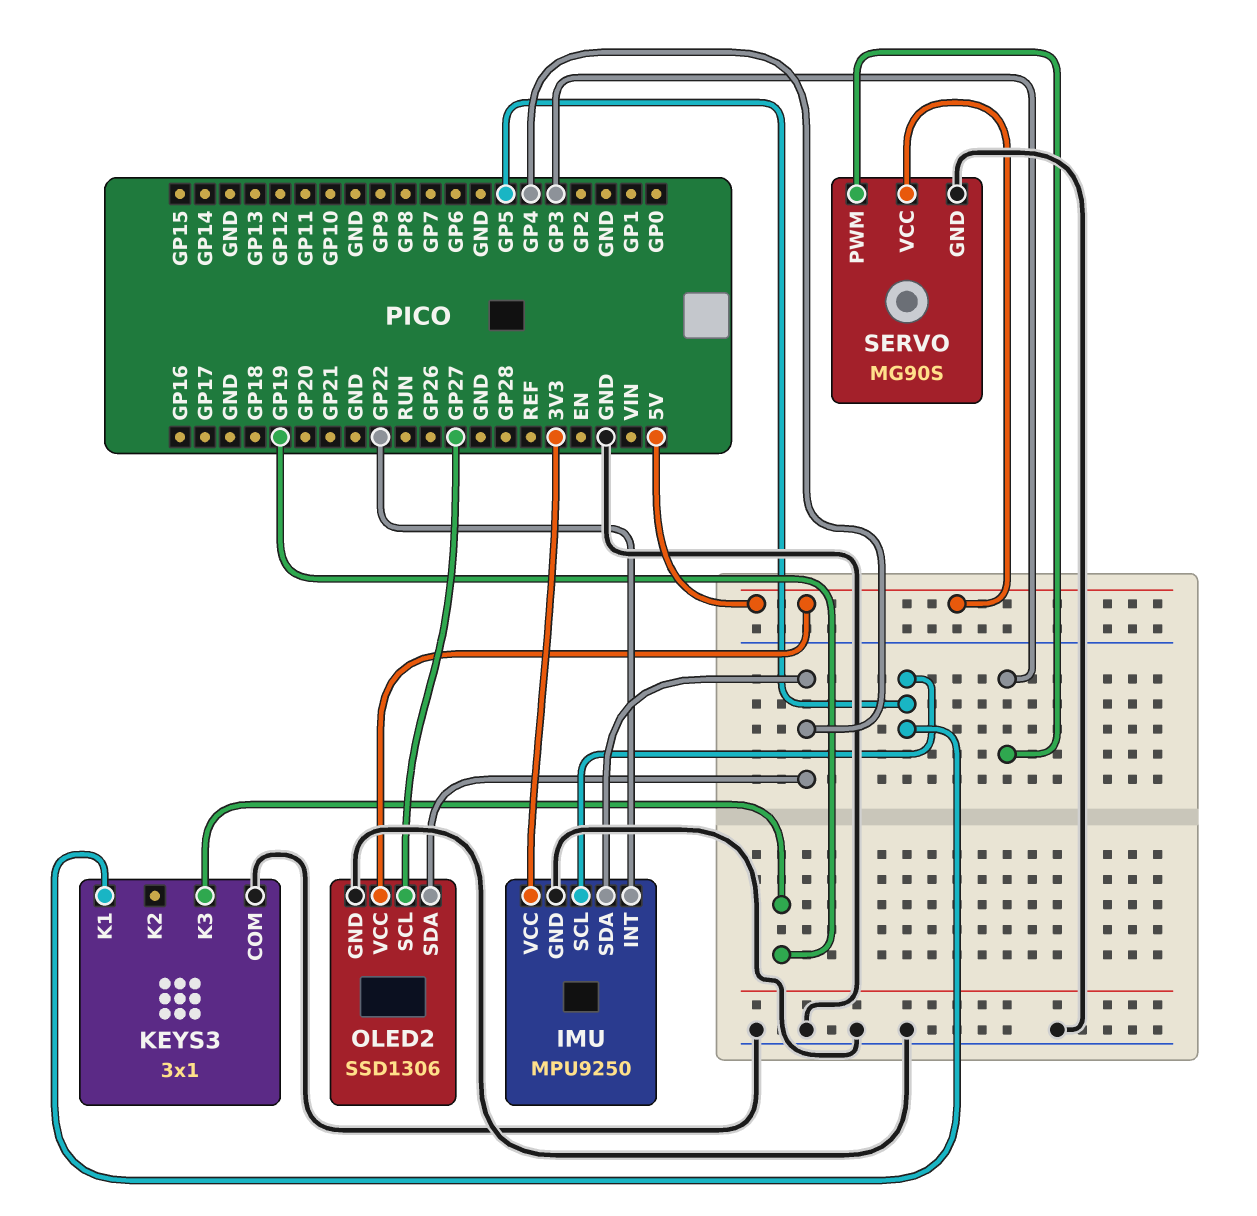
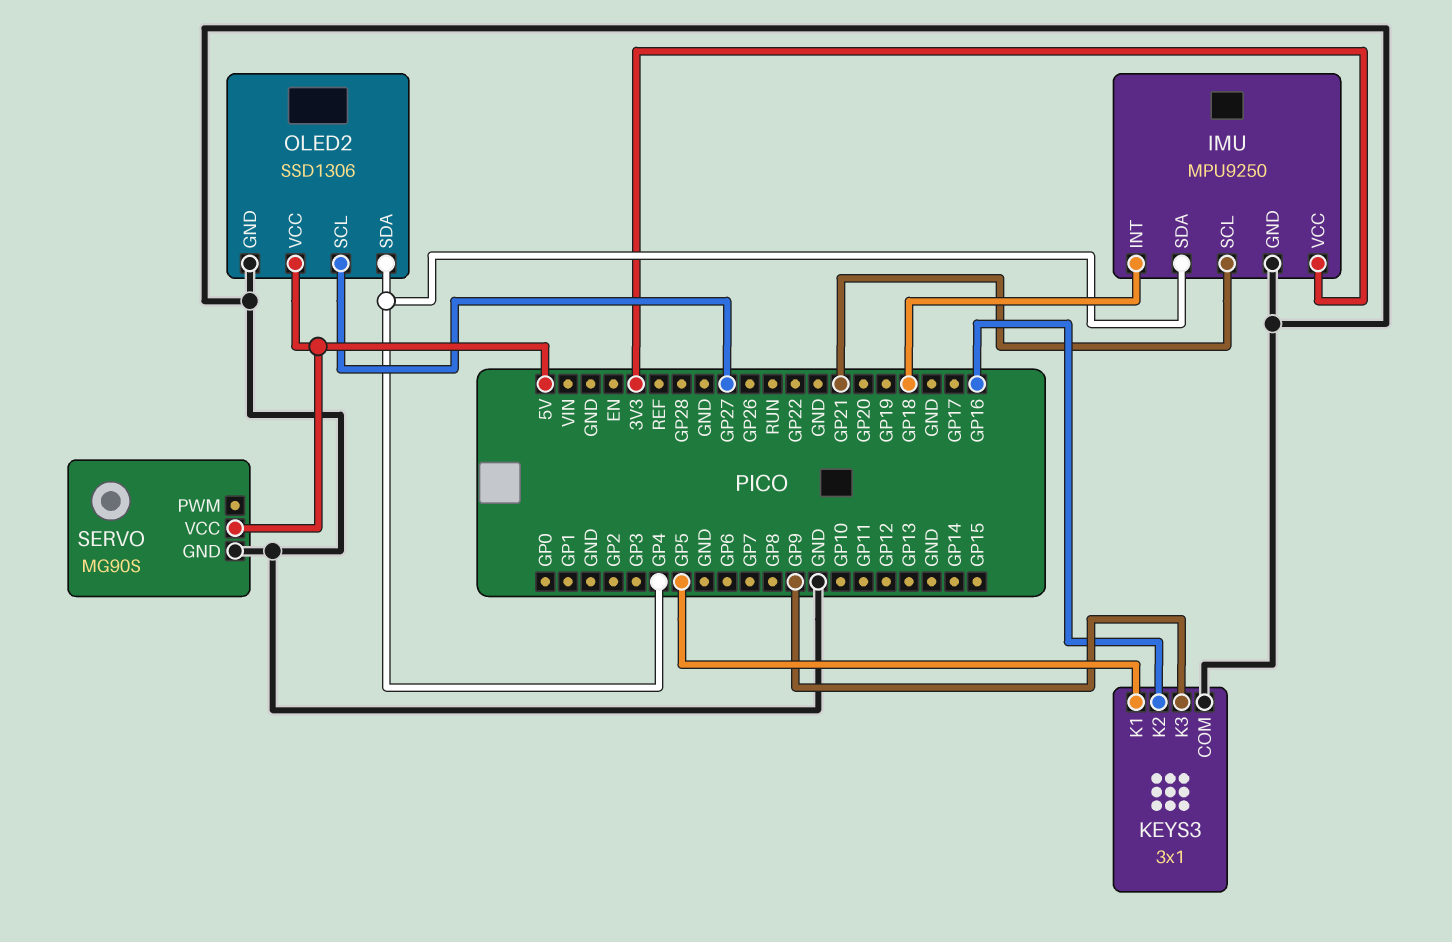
IMU pin INT: GP22 -> GP18
IMU pin SCL: GP5 -> GP21
KEYS3 pin K2: none -> GP16
KEYS3 pin K3: GP19 -> GP9
SERVO pin PWM: GP3 -> none

